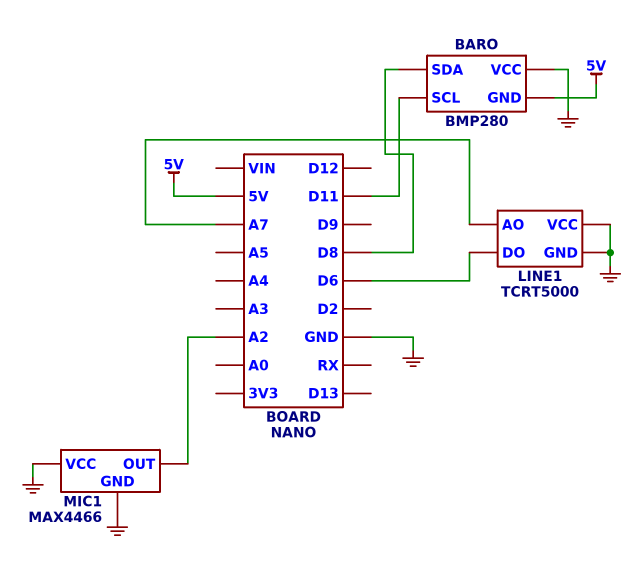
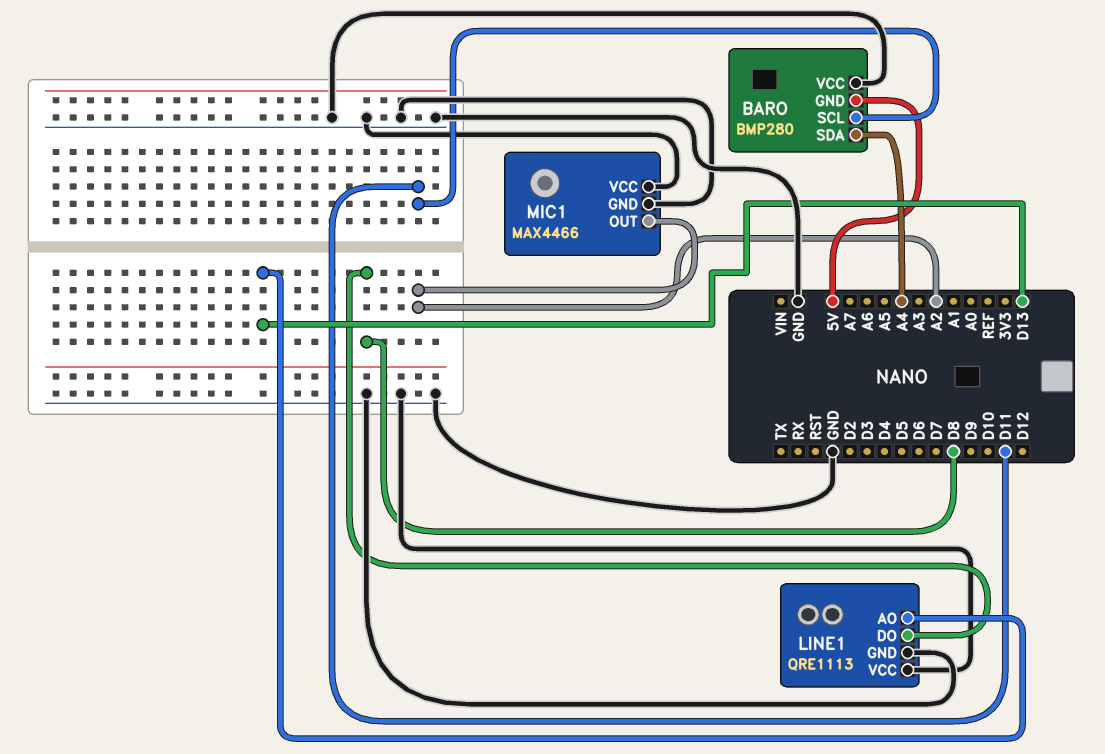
BARO pin SDA: D8 -> A4
LINE1: TCRT5000 -> QRE1113
LINE1 pin AO: A7 -> D13
LINE1 pin DO: D6 -> D8

